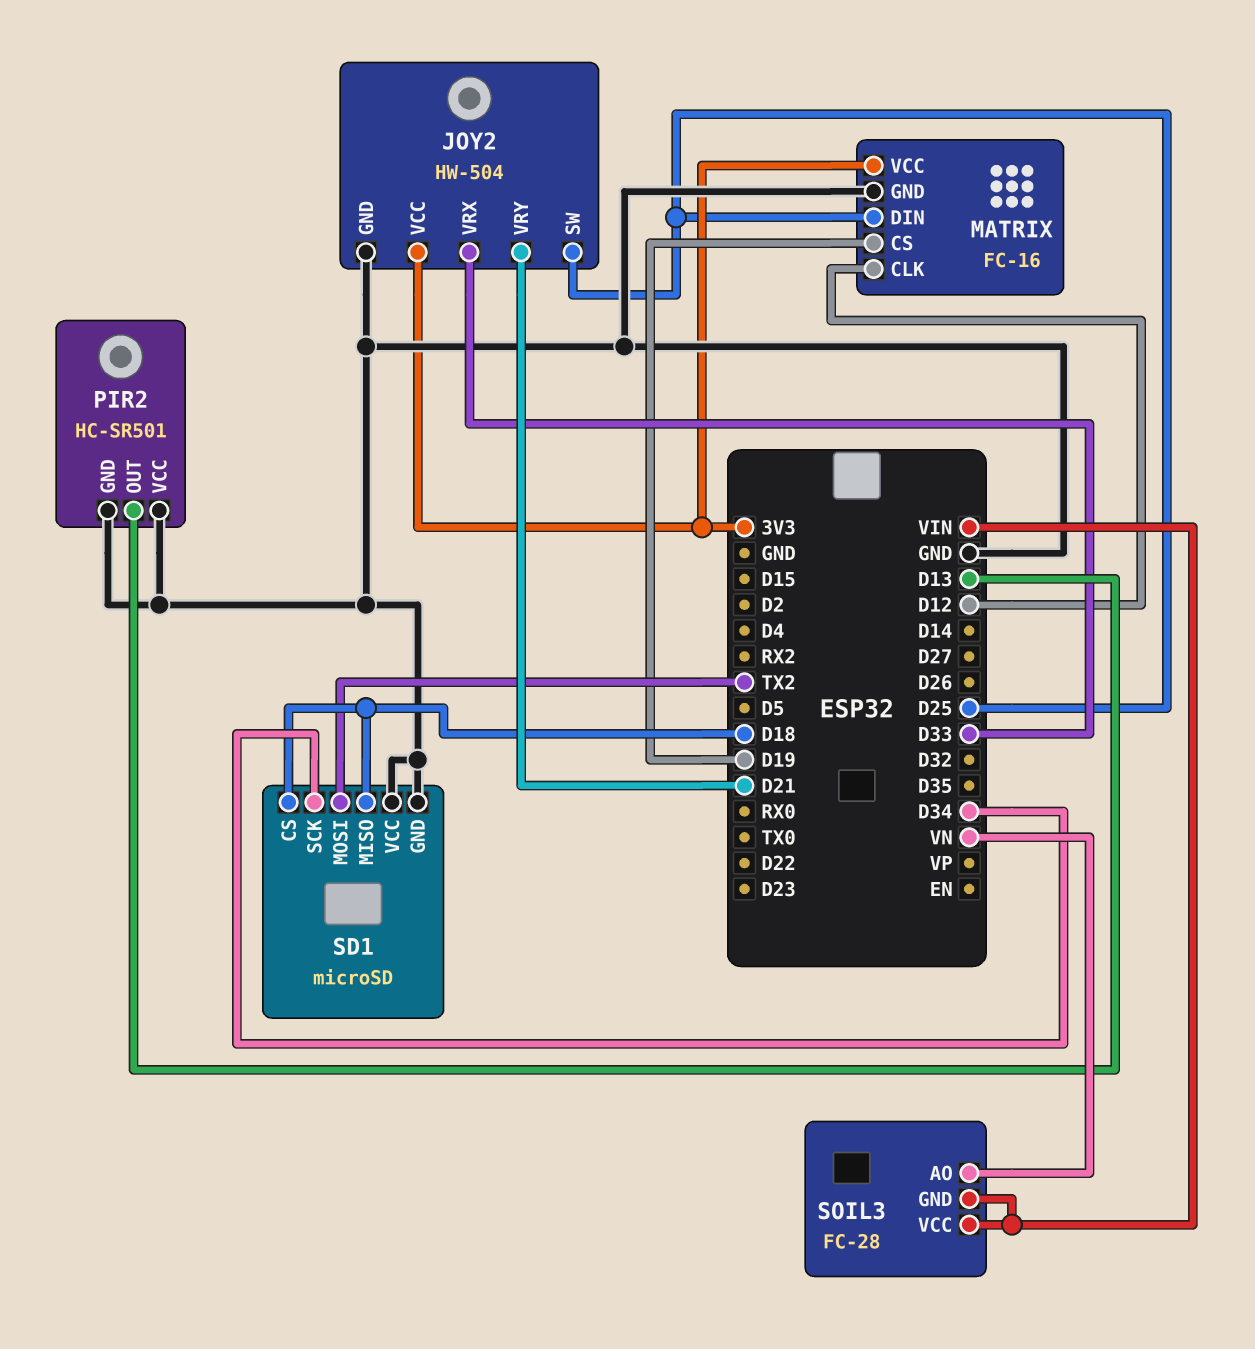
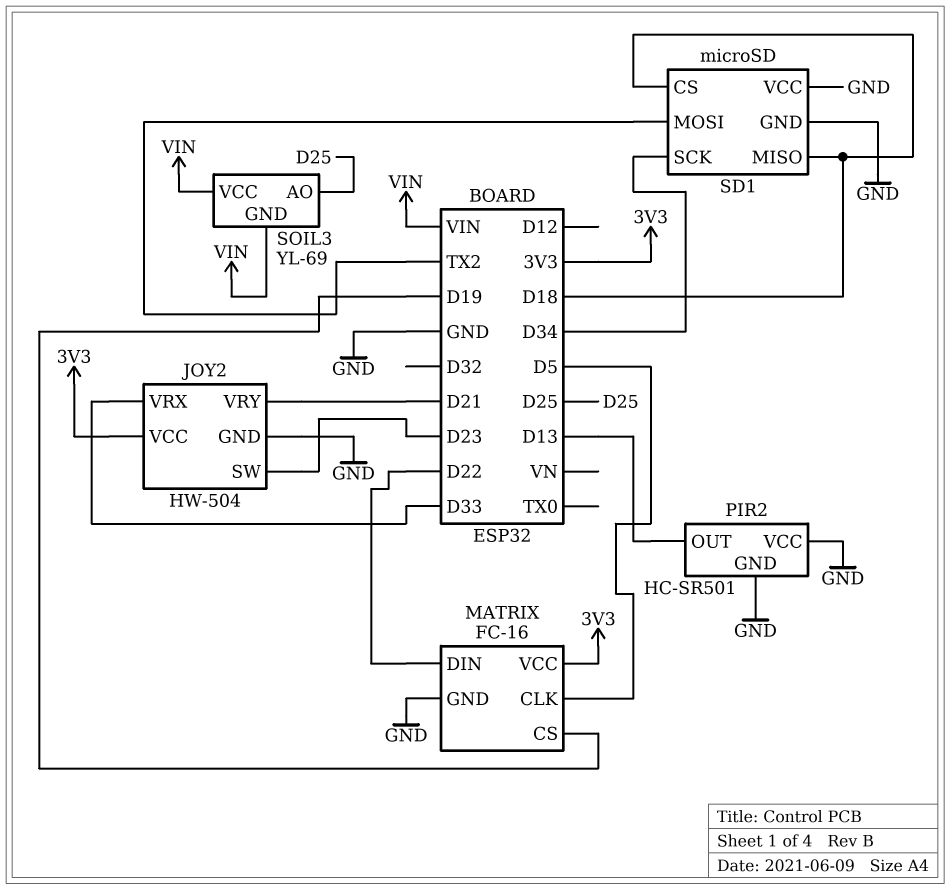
JOY2 pin SW: D25 -> D23
MATRIX pin CLK: D12 -> D5
MATRIX pin DIN: D25 -> D22
SOIL3: FC-28 -> YL-69
SOIL3 pin AO: VN -> D25

